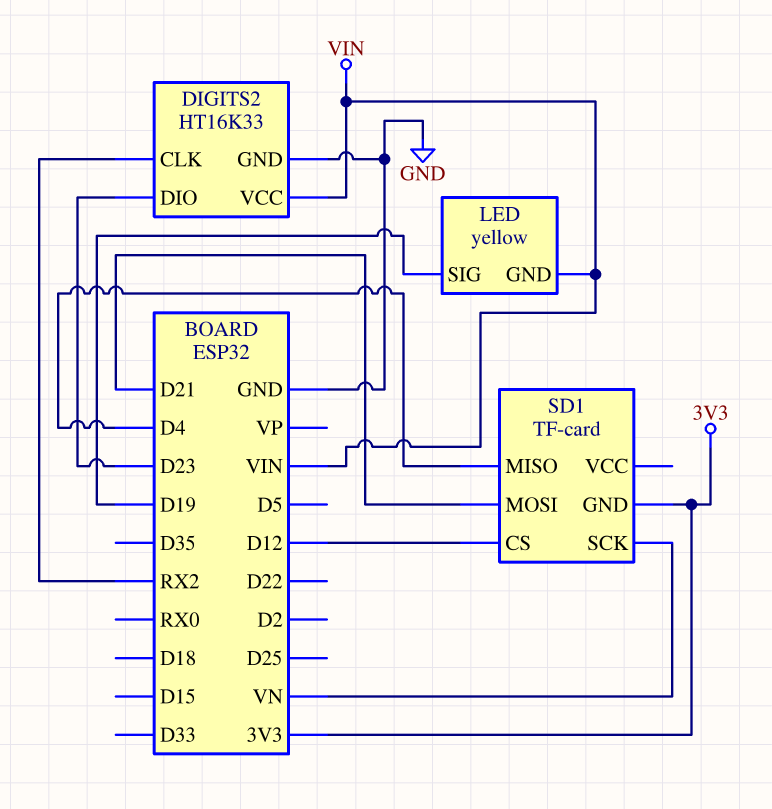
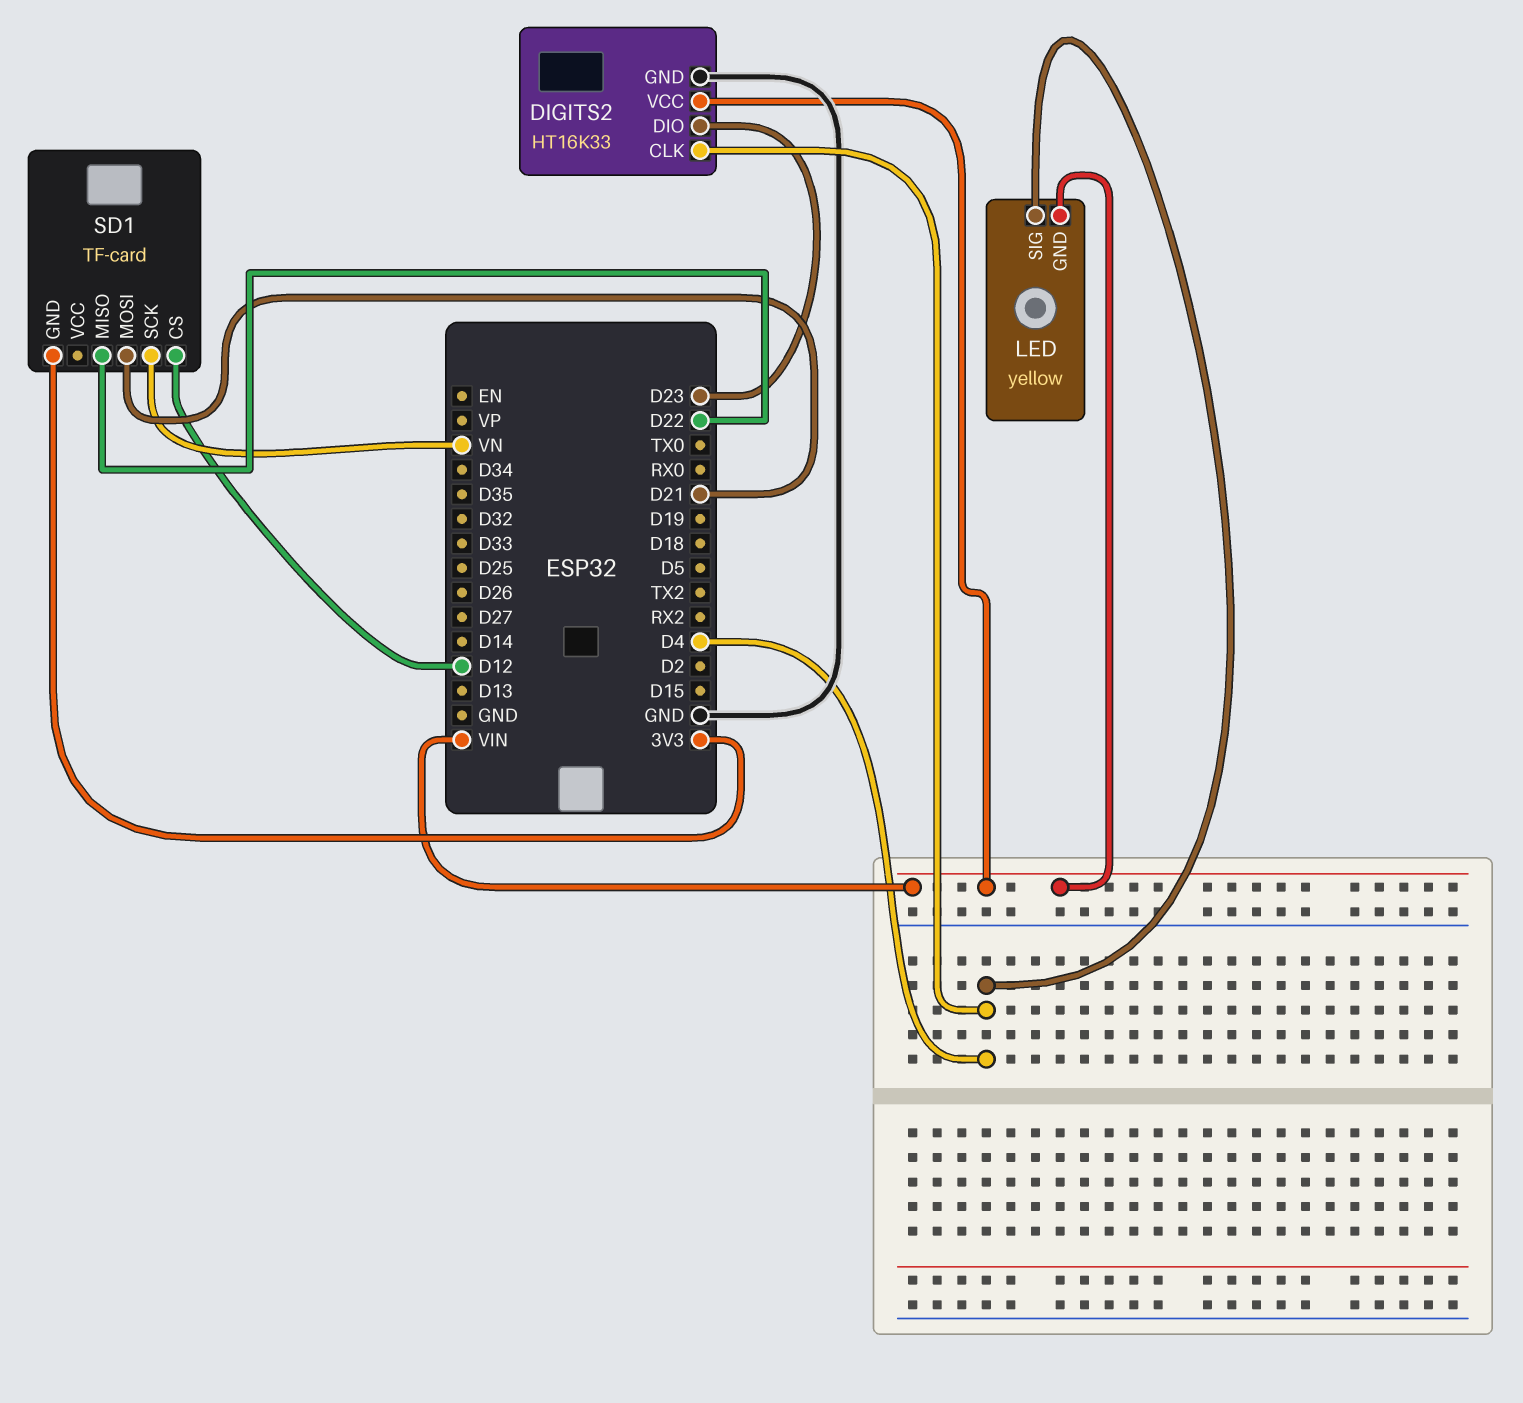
DIGITS2 pin CLK: RX2 -> D4
LED pin SIG: D19 -> D4
SD1 pin MISO: D4 -> D22

